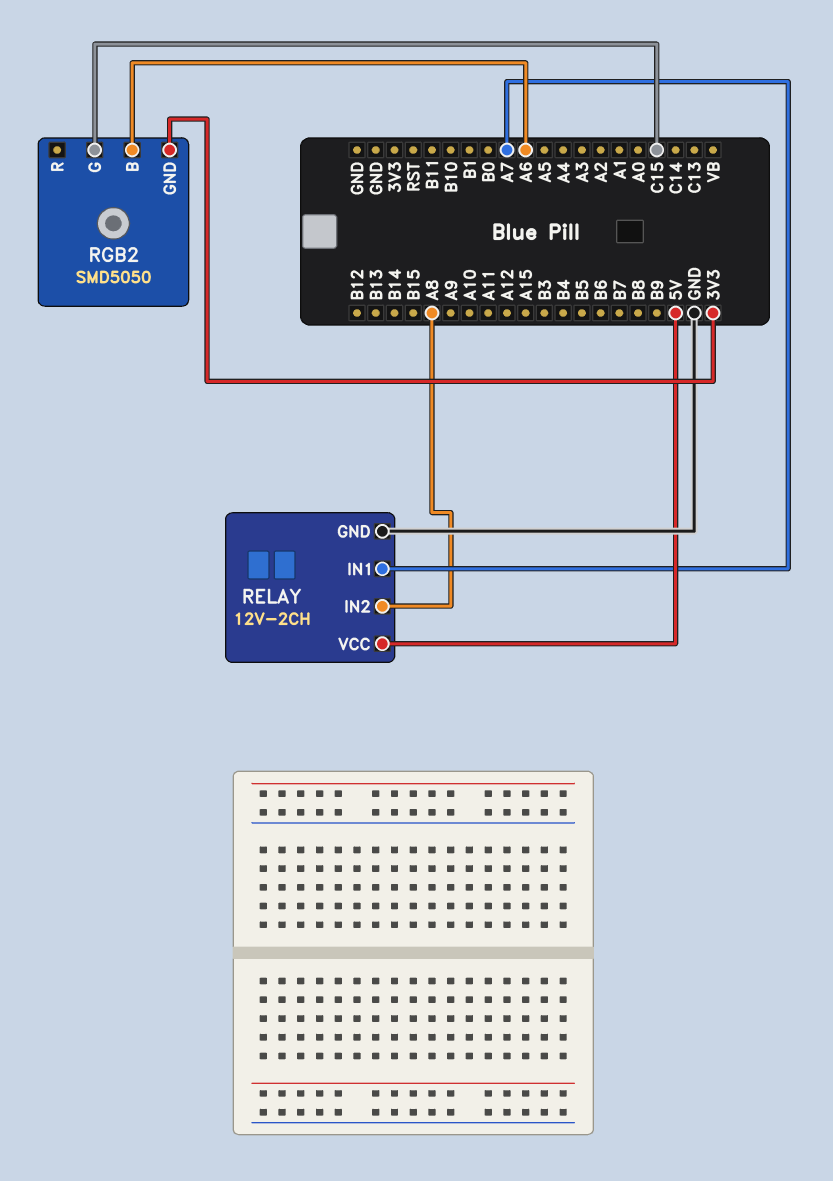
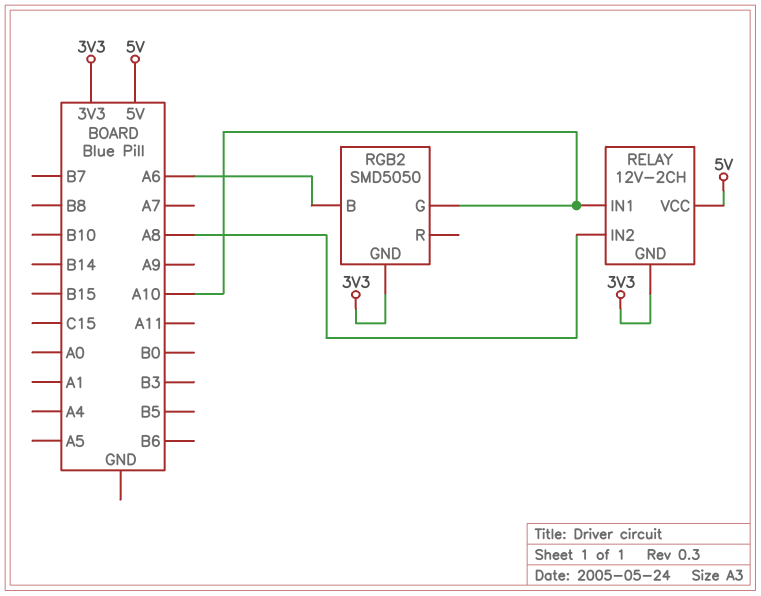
RELAY pin GND: GND -> 3V3
RELAY pin IN1: A7 -> A10
RGB2 pin G: C15 -> A10

